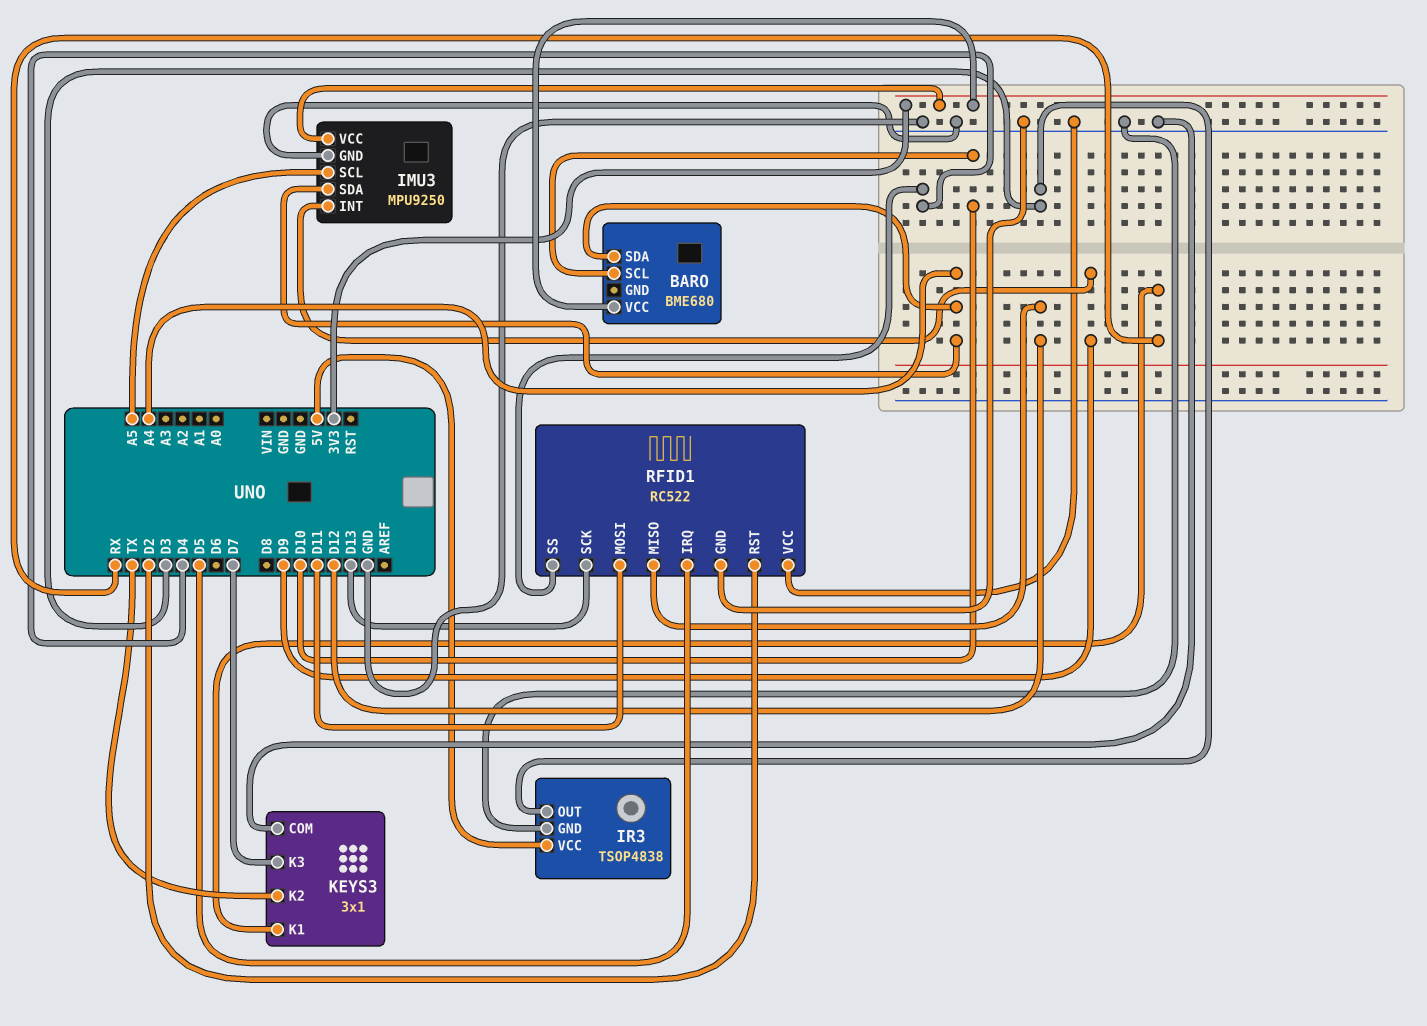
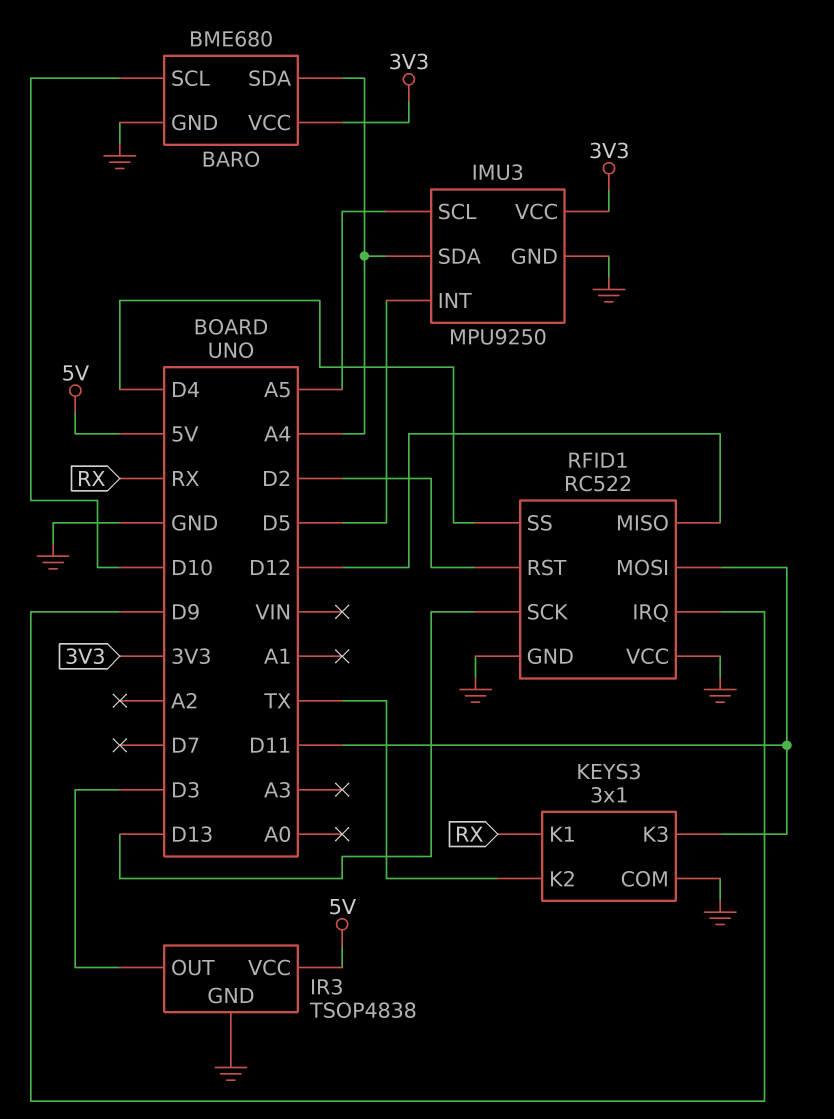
BARO pin GND: none -> GND
IMU3 pin INT: D9 -> D5
KEYS3 pin K3: D7 -> D11
RFID1 pin IRQ: D5 -> D9

